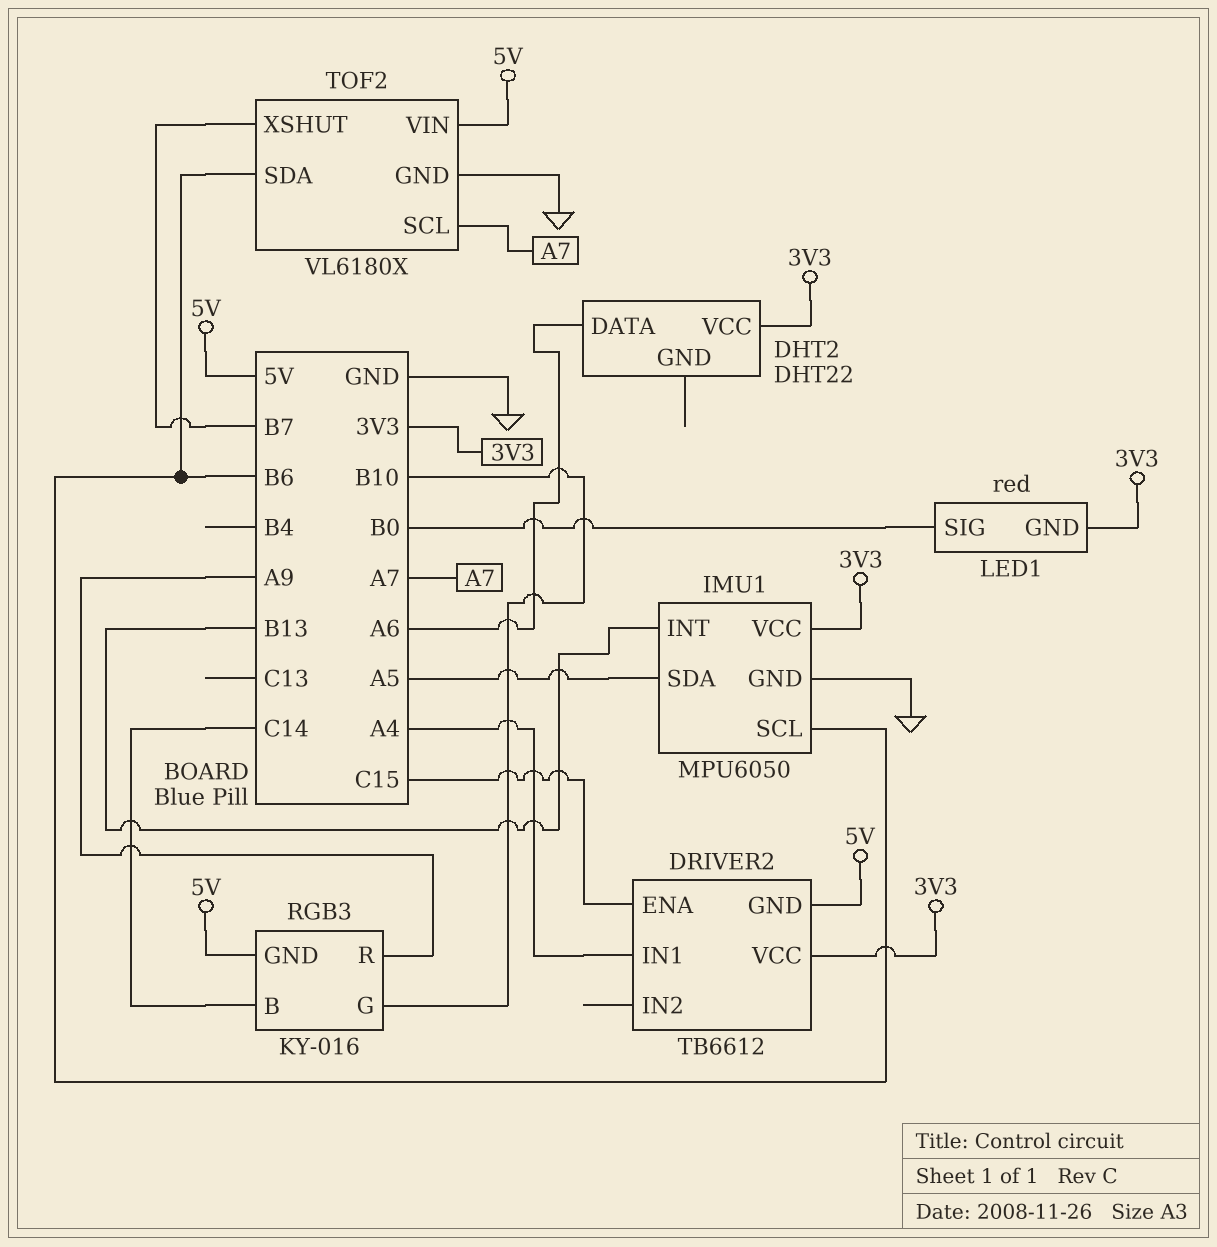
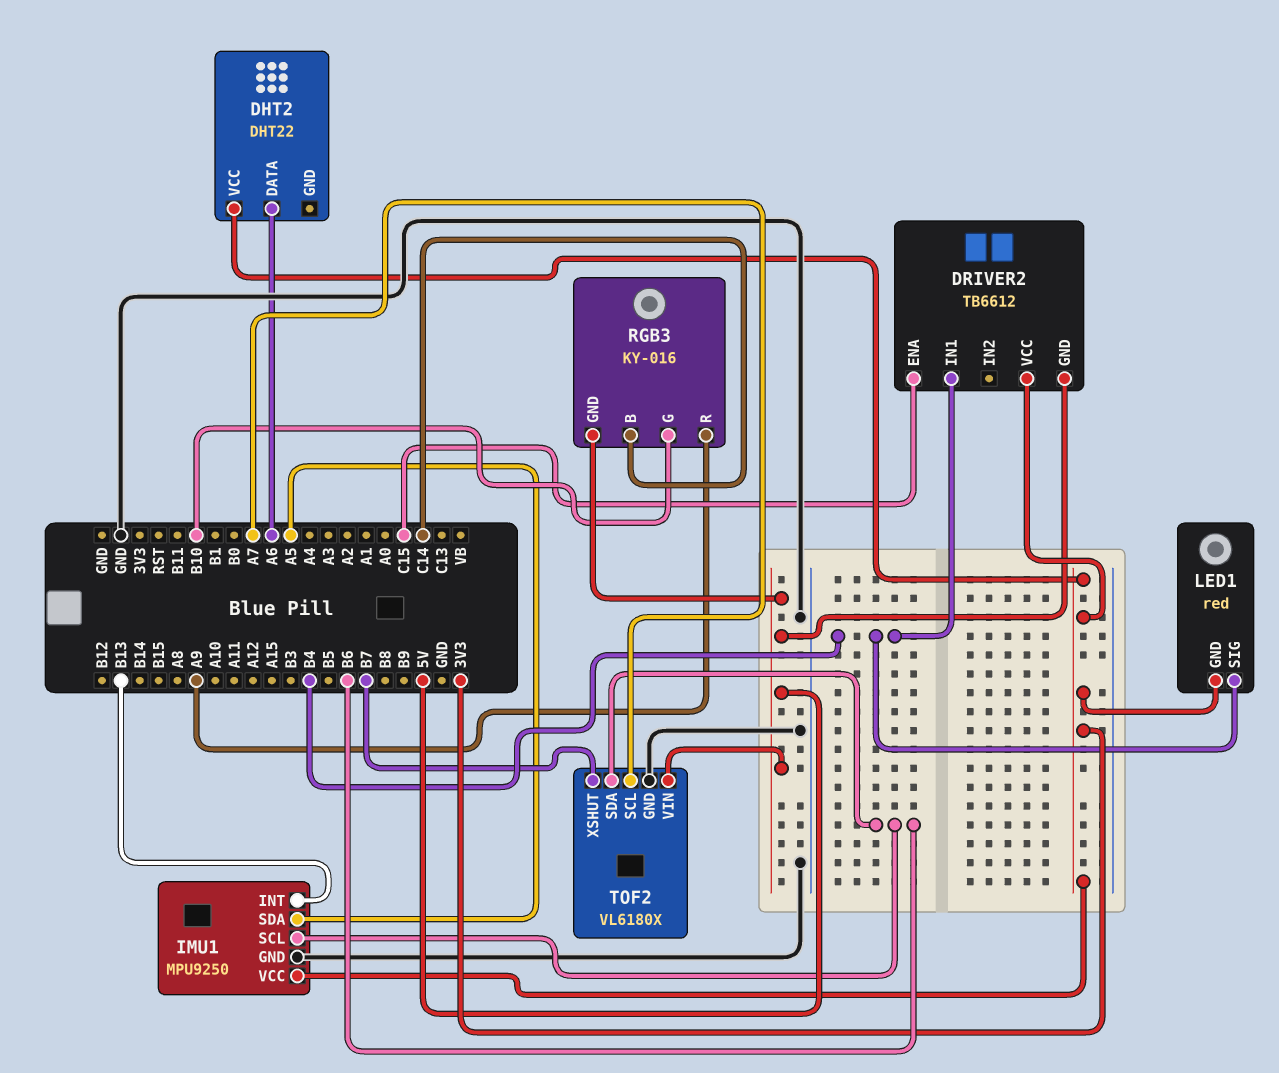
DRIVER2 pin IN1: A4 -> B4
IMU1: MPU6050 -> MPU9250
LED1 pin SIG: B0 -> B4

